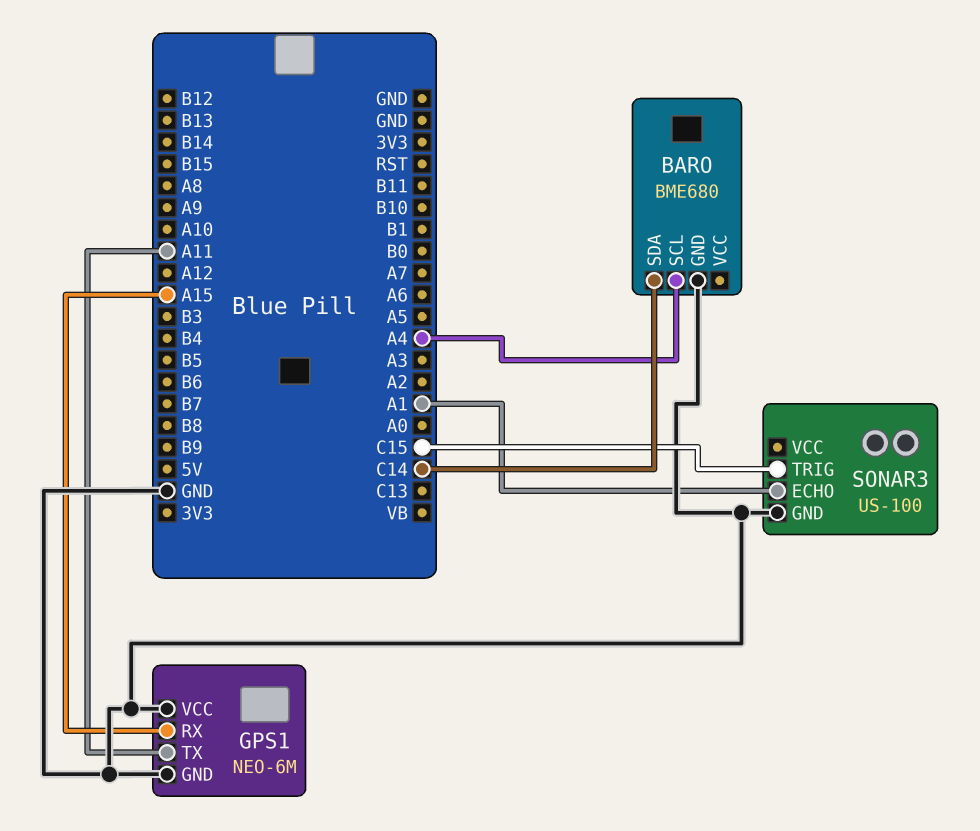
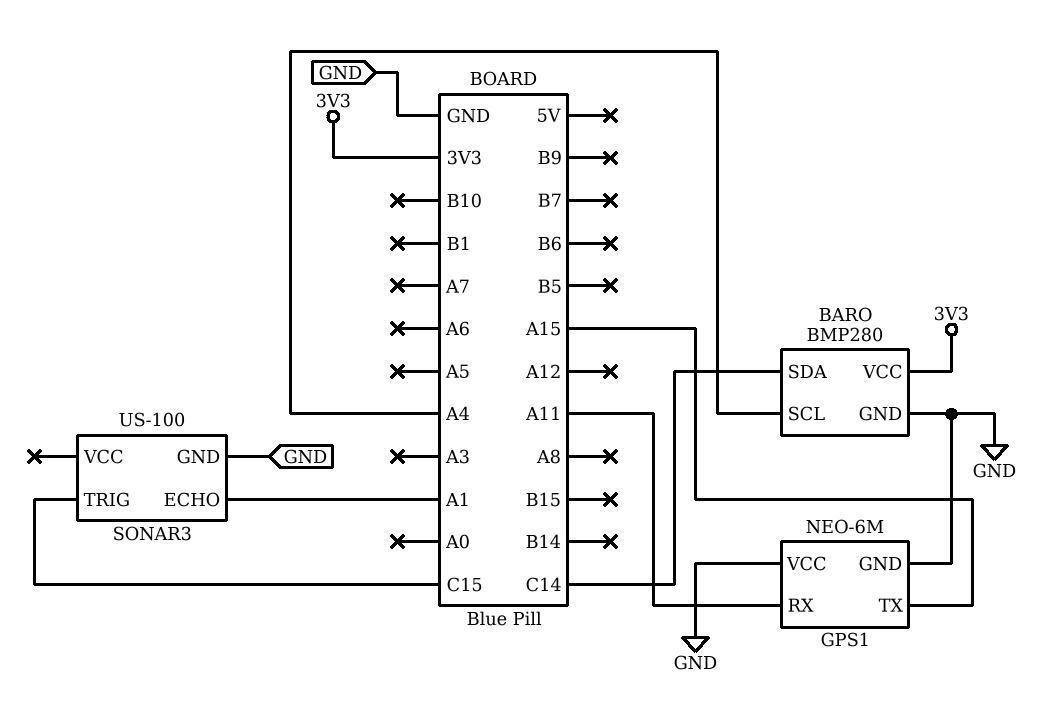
BARO: BME680 -> BMP280
BARO pin VCC: none -> 3V3
GPS1 pin RX: A15 -> A11
GPS1 pin TX: A11 -> A15

